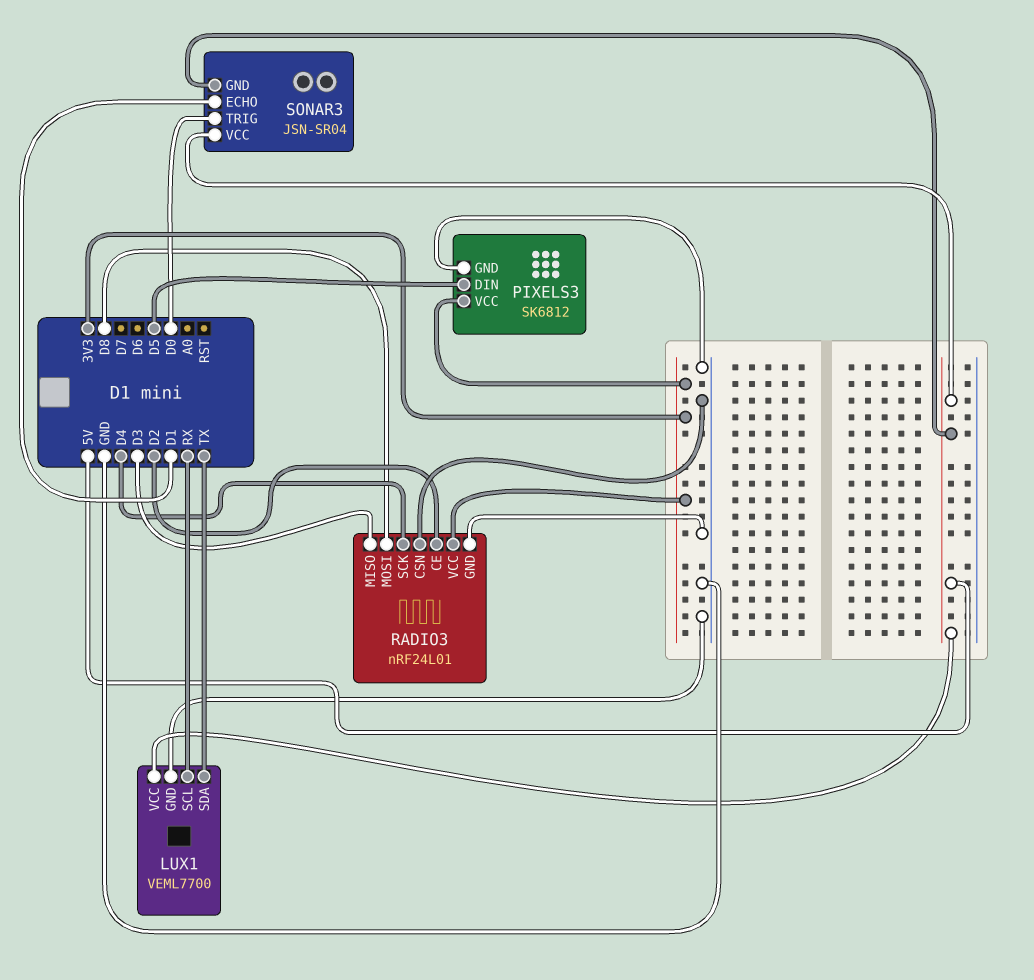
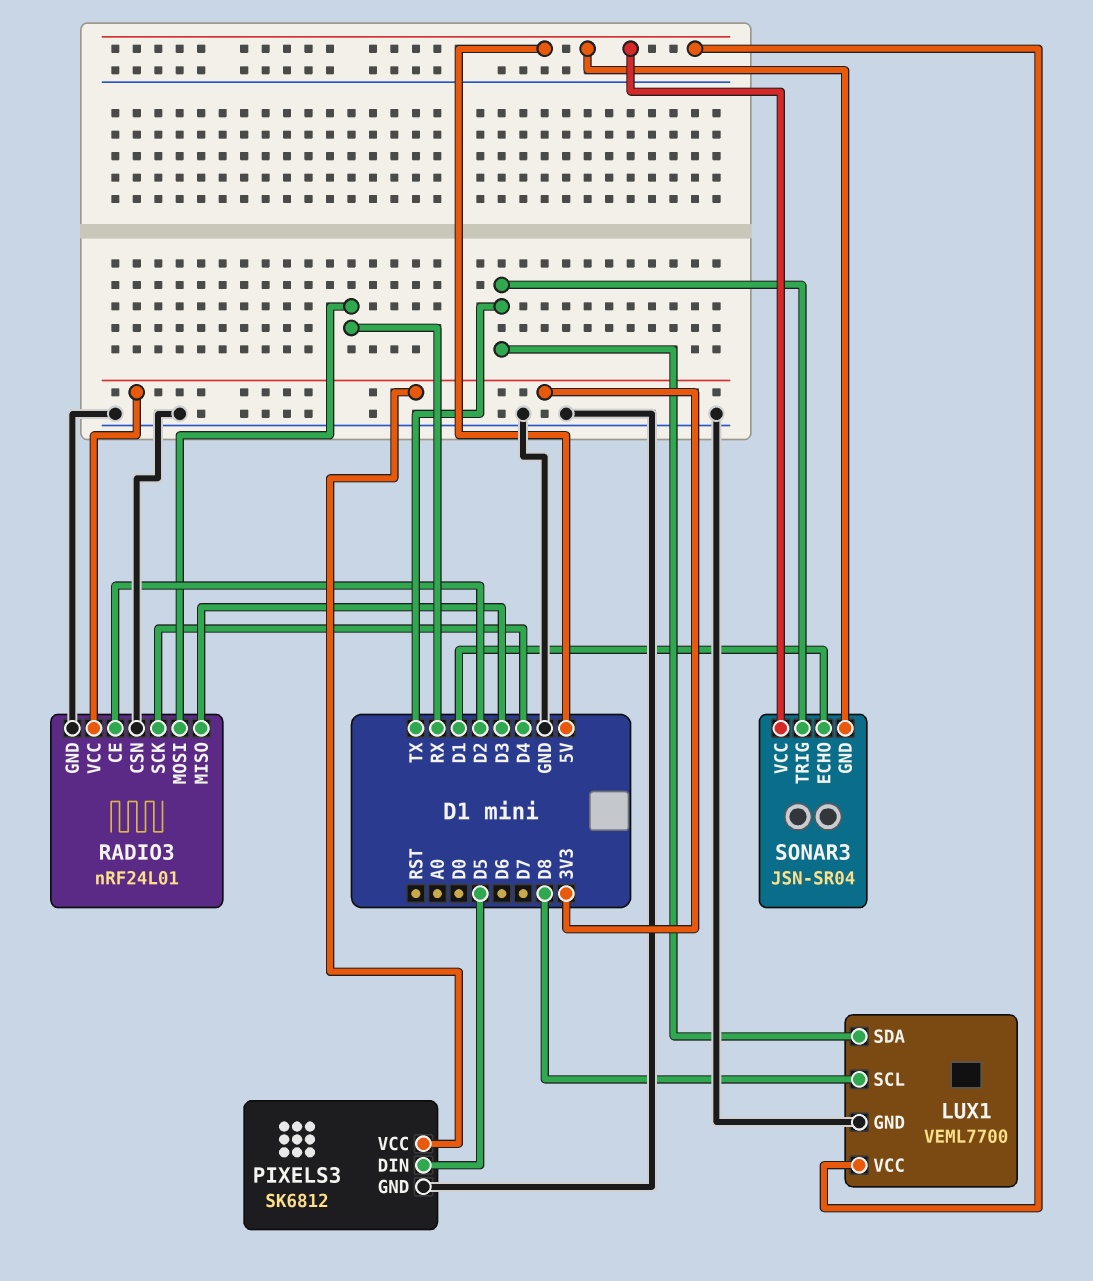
LUX1 pin SCL: RX -> D8
RADIO3 pin MOSI: D8 -> RX
SONAR3 pin TRIG: D0 -> TX

